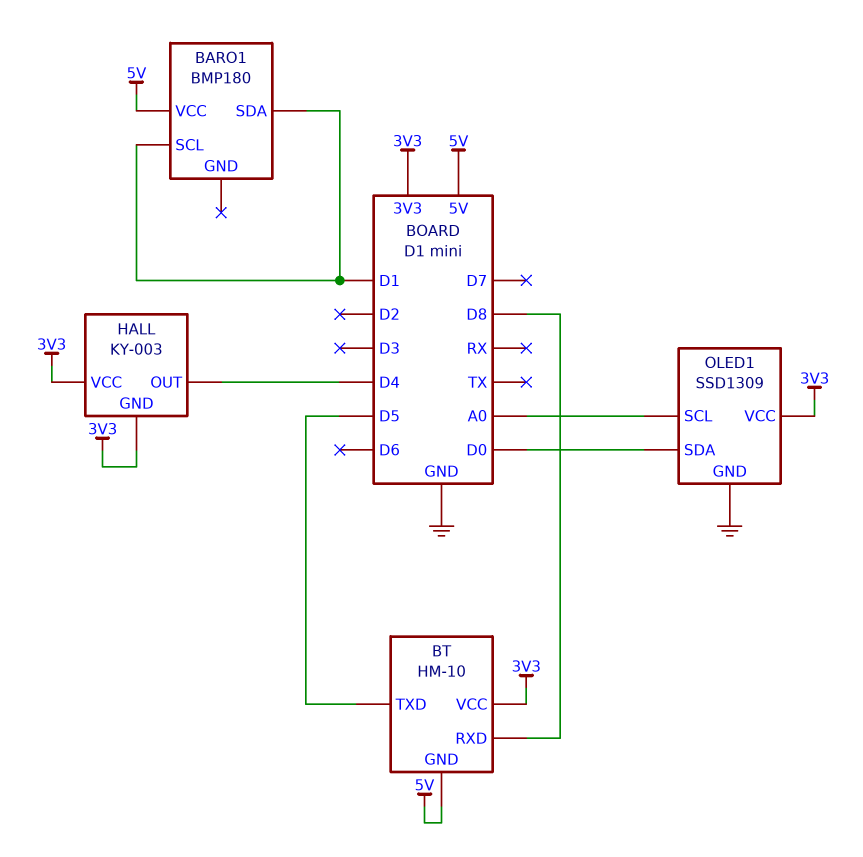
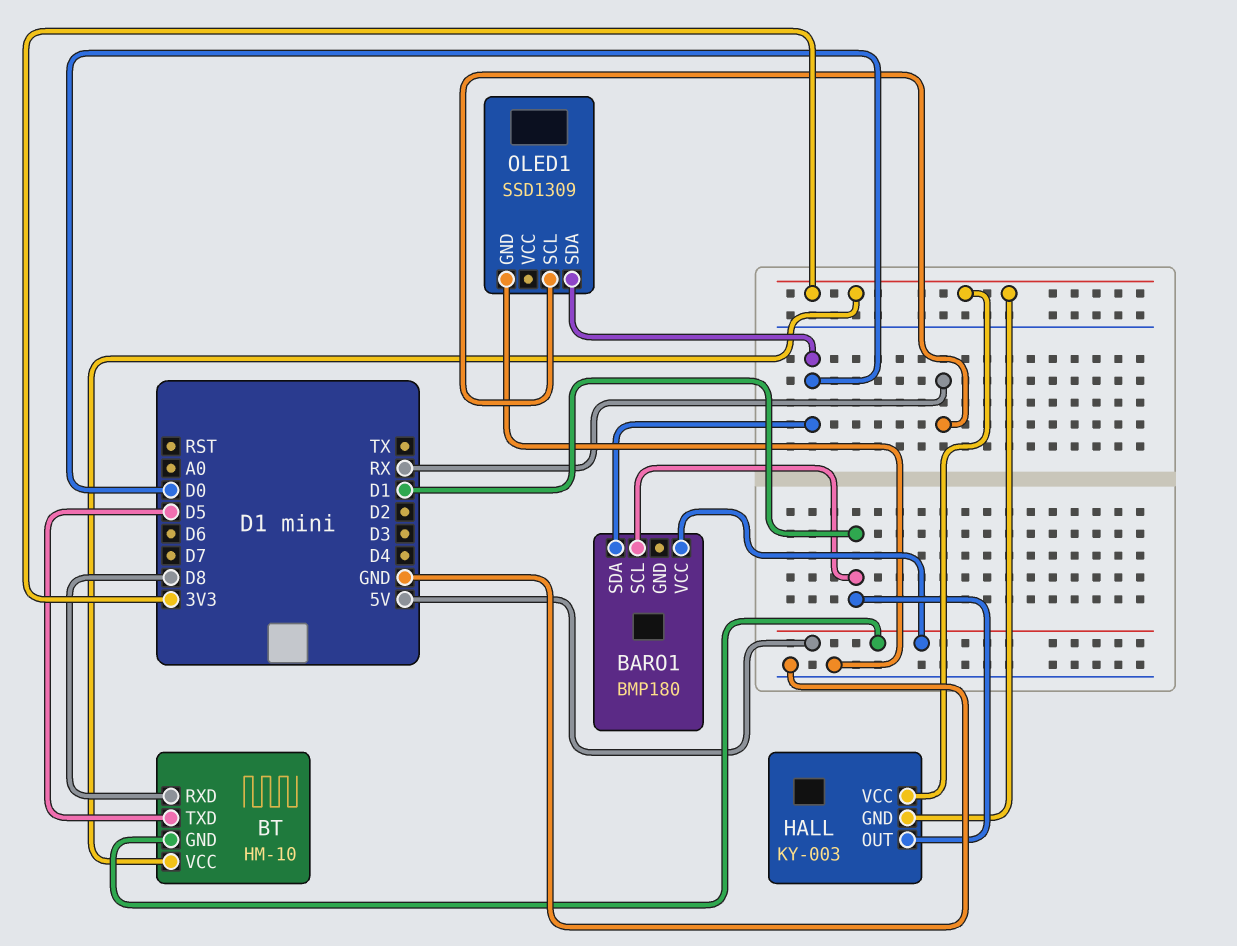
BARO1 pin SDA: D1 -> D0
HALL pin OUT: D4 -> D1
OLED1 pin SCL: A0 -> RX
OLED1 pin VCC: 3V3 -> none

